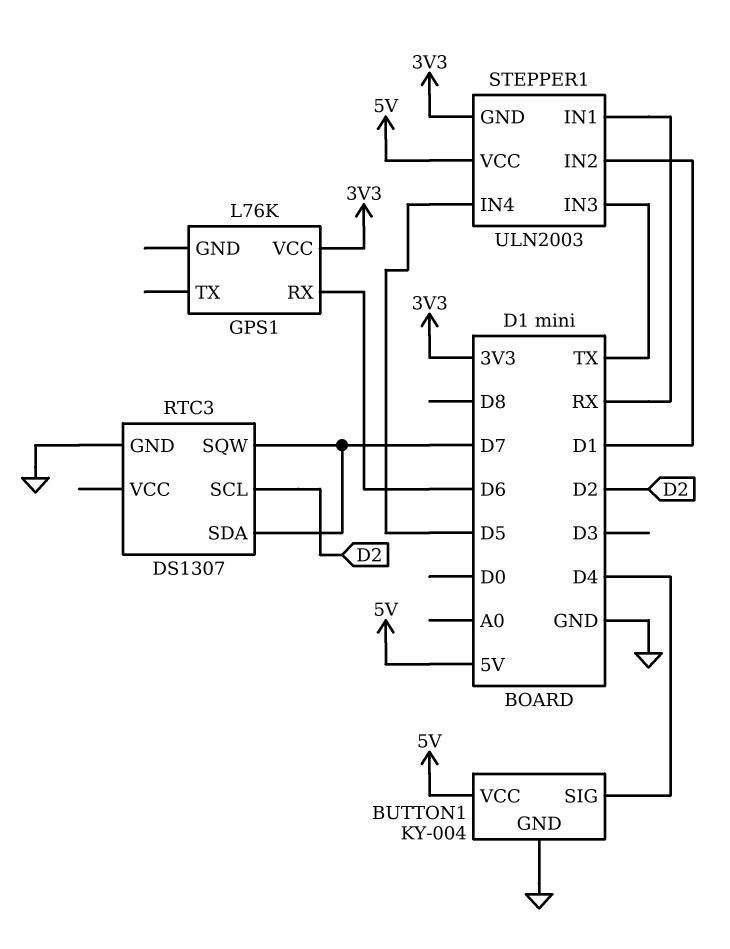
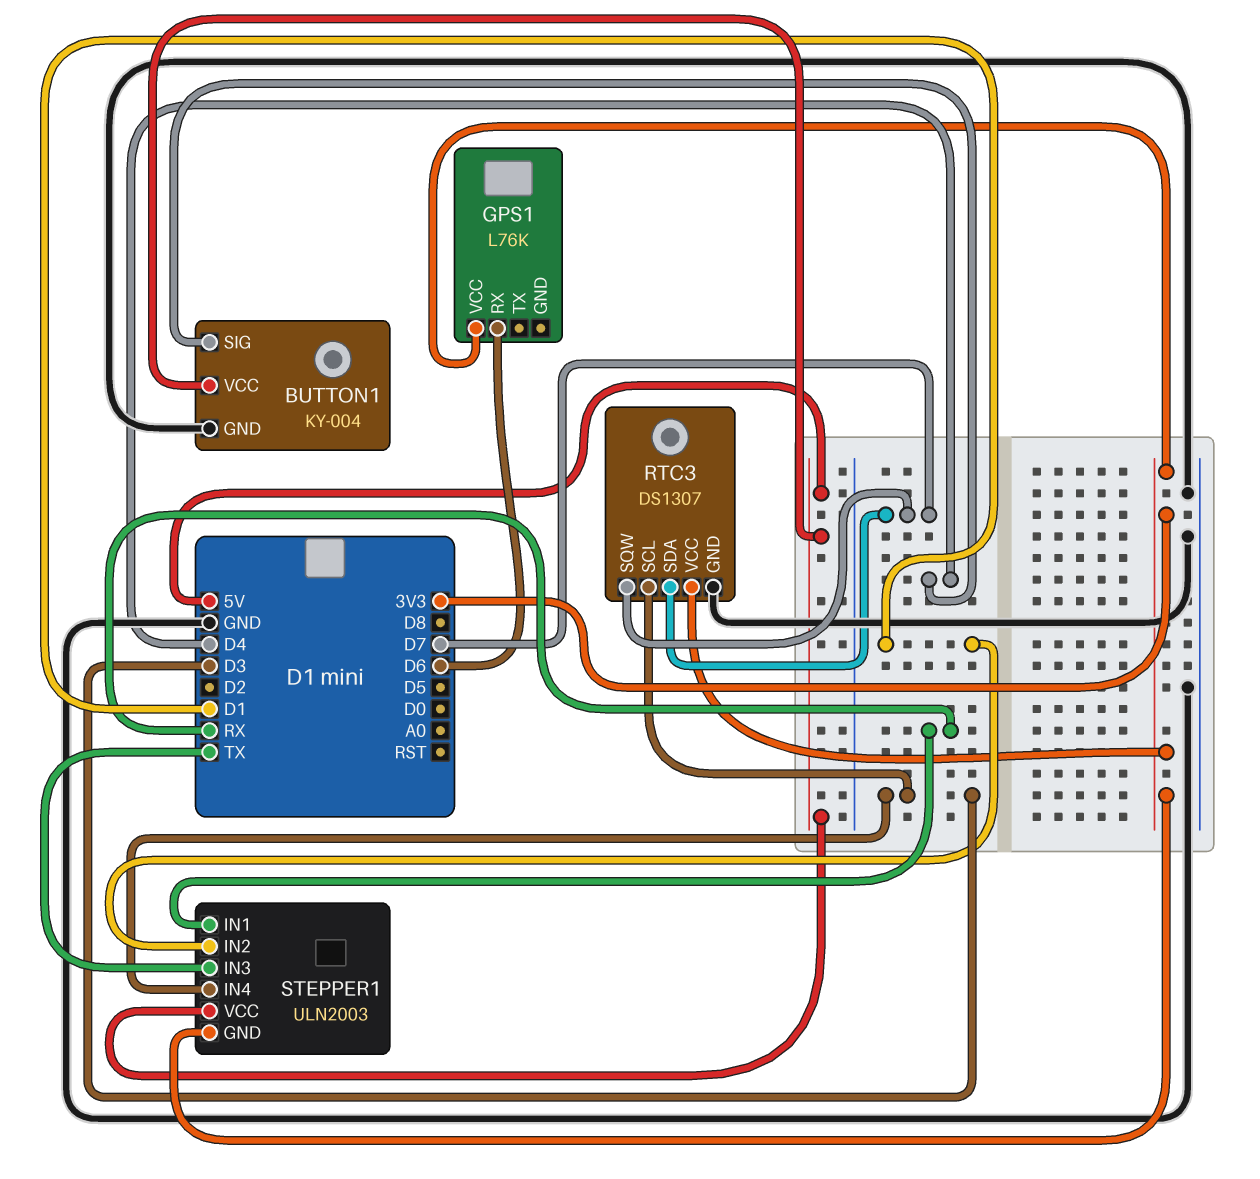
RTC3 pin SCL: D2 -> D3
RTC3 pin VCC: none -> 3V3
STEPPER1 pin IN4: D5 -> D3

